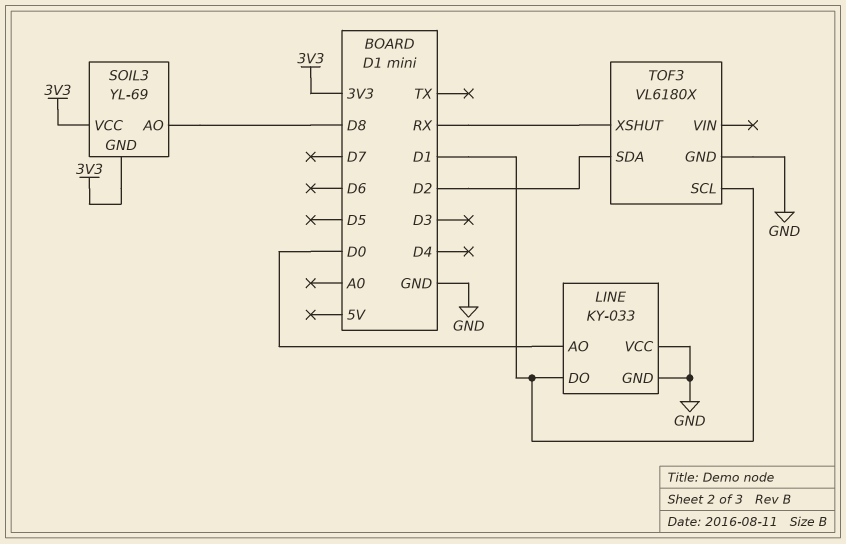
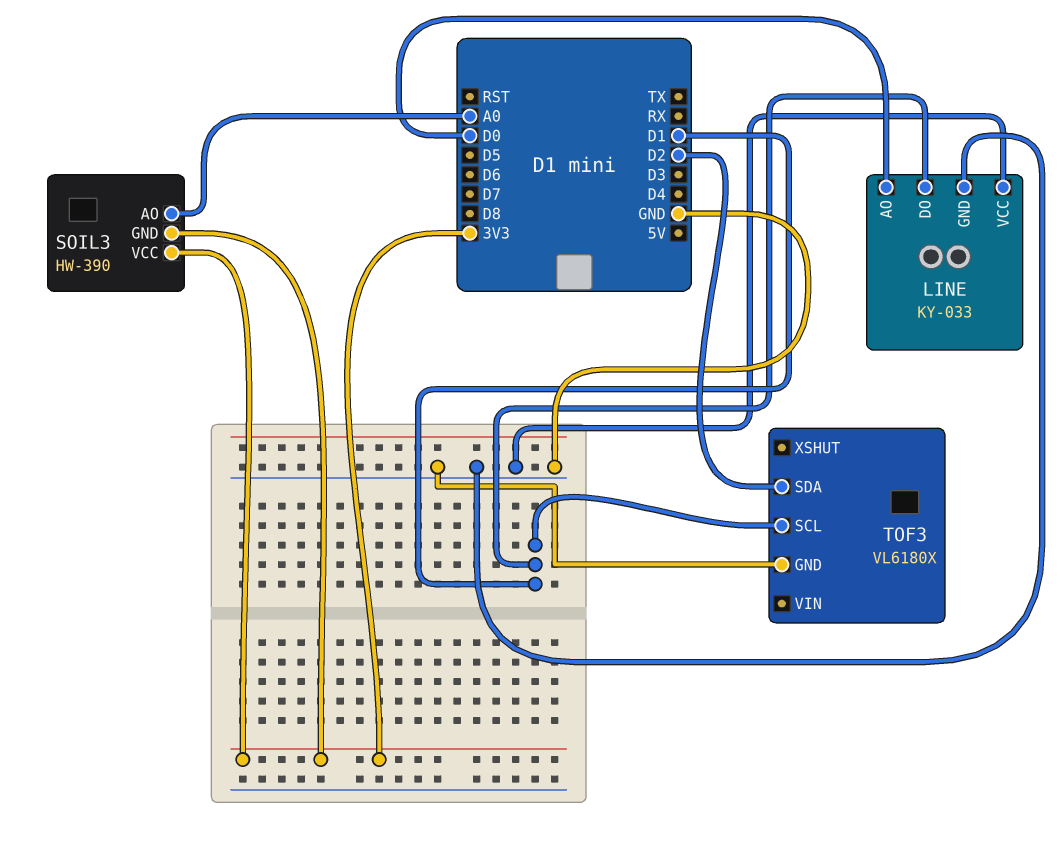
SOIL3: YL-69 -> HW-390
SOIL3 pin AO: D8 -> A0
TOF3 pin XSHUT: RX -> none

